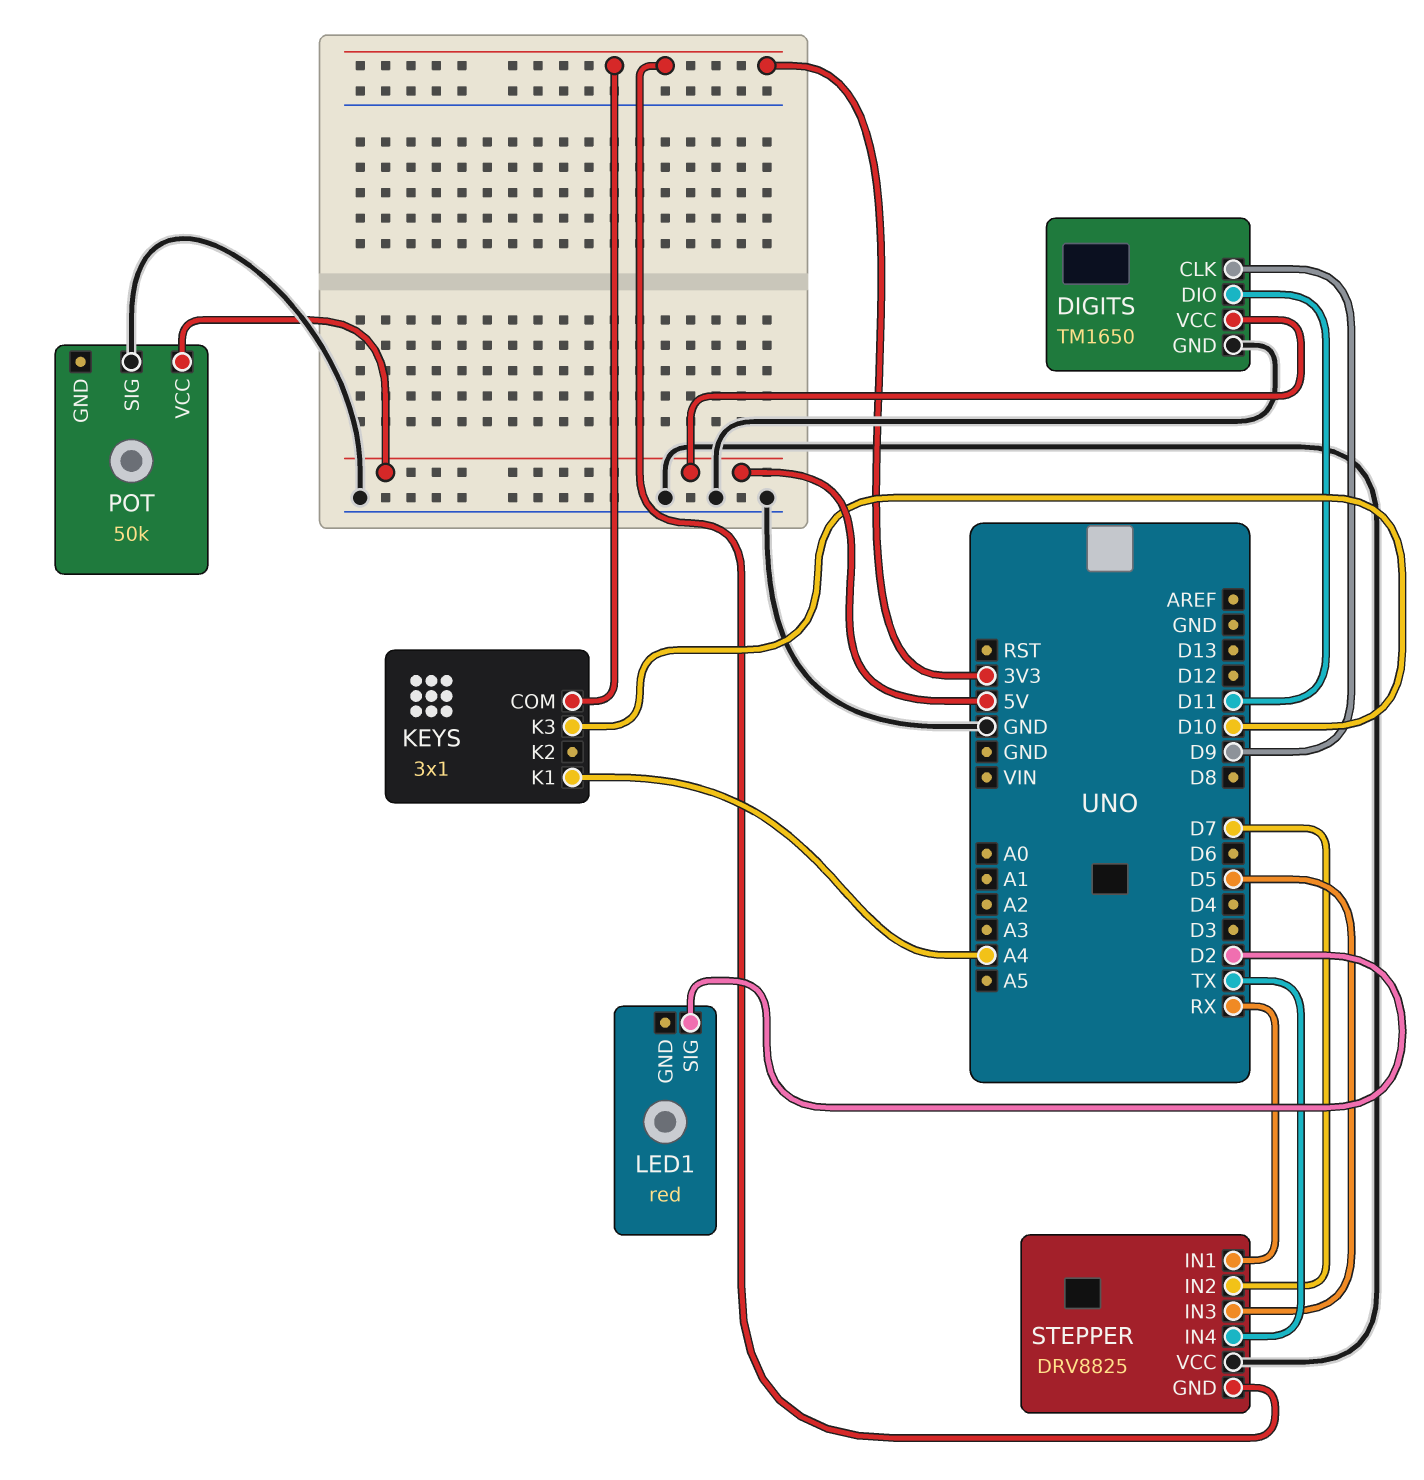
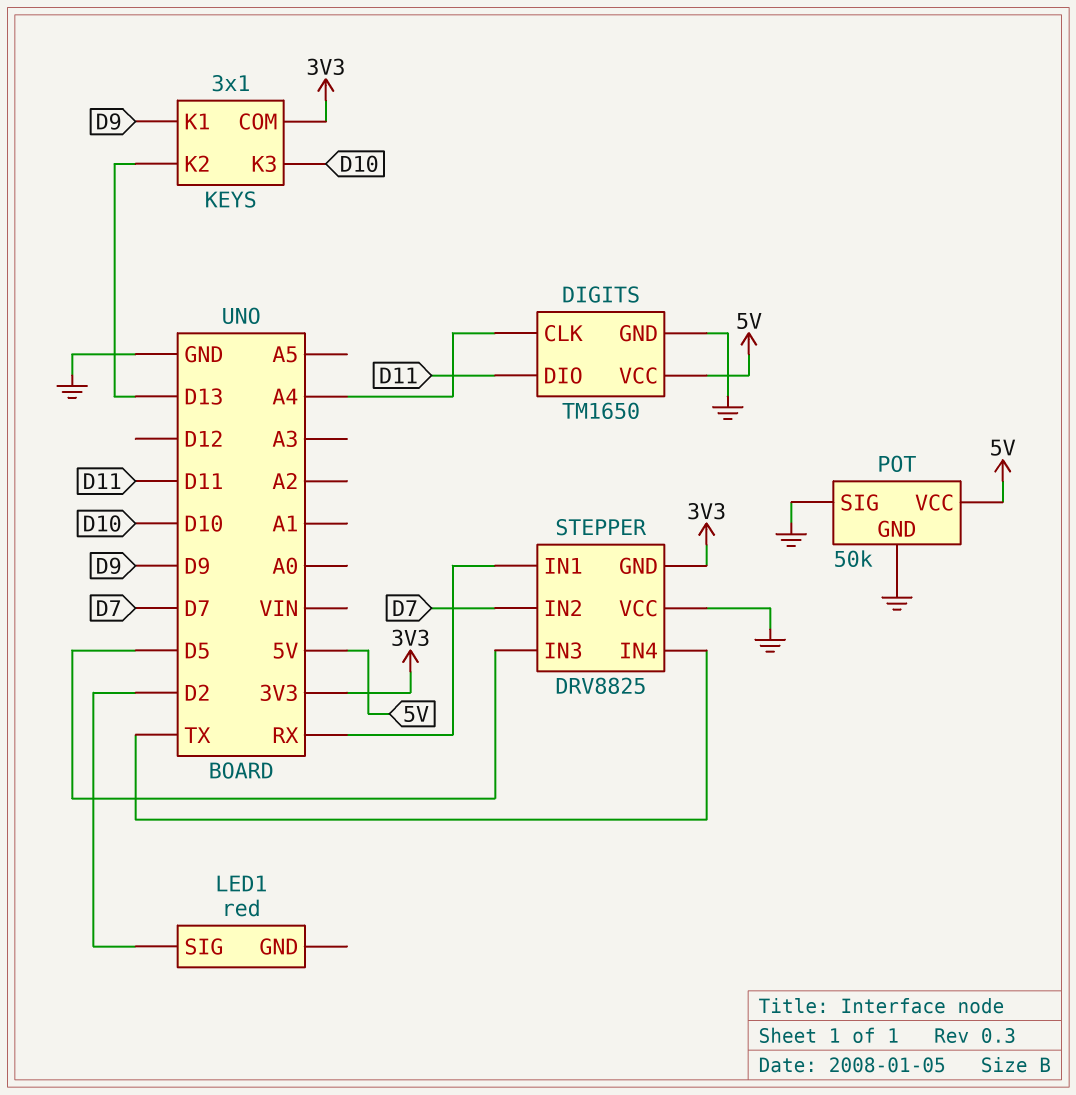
DIGITS pin CLK: D9 -> A4
KEYS pin K1: A4 -> D9
KEYS pin K2: none -> D13
POT pin GND: none -> GND

